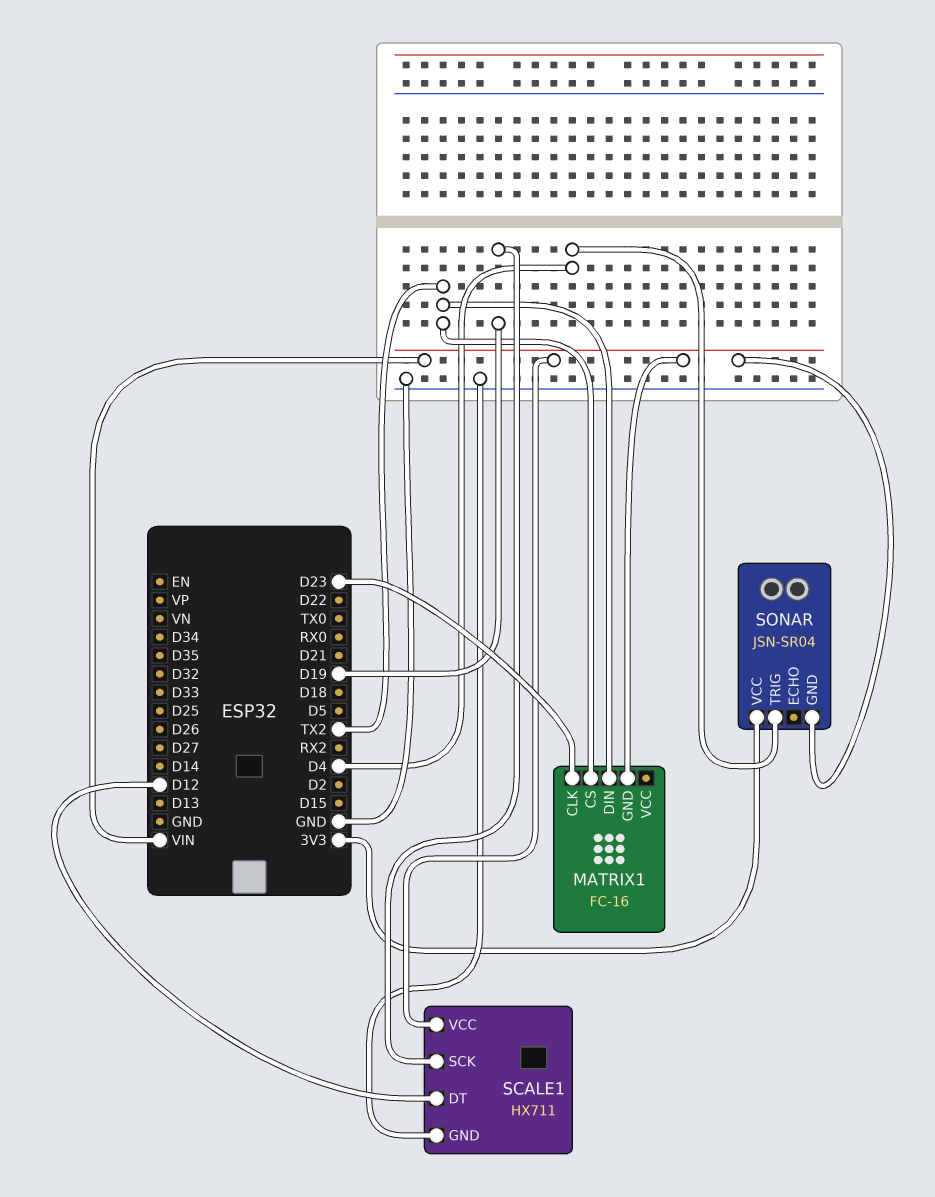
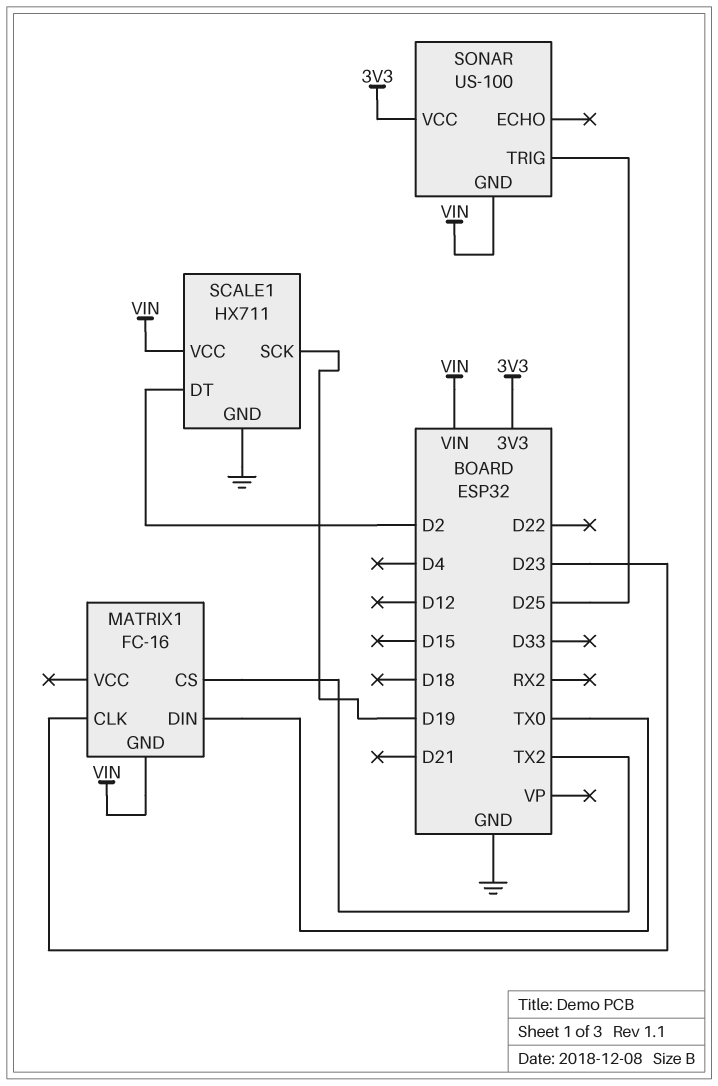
MATRIX1 pin DIN: TX2 -> TX0
SCALE1 pin DT: D12 -> D2
SONAR: JSN-SR04 -> US-100
SONAR pin TRIG: D4 -> D25

